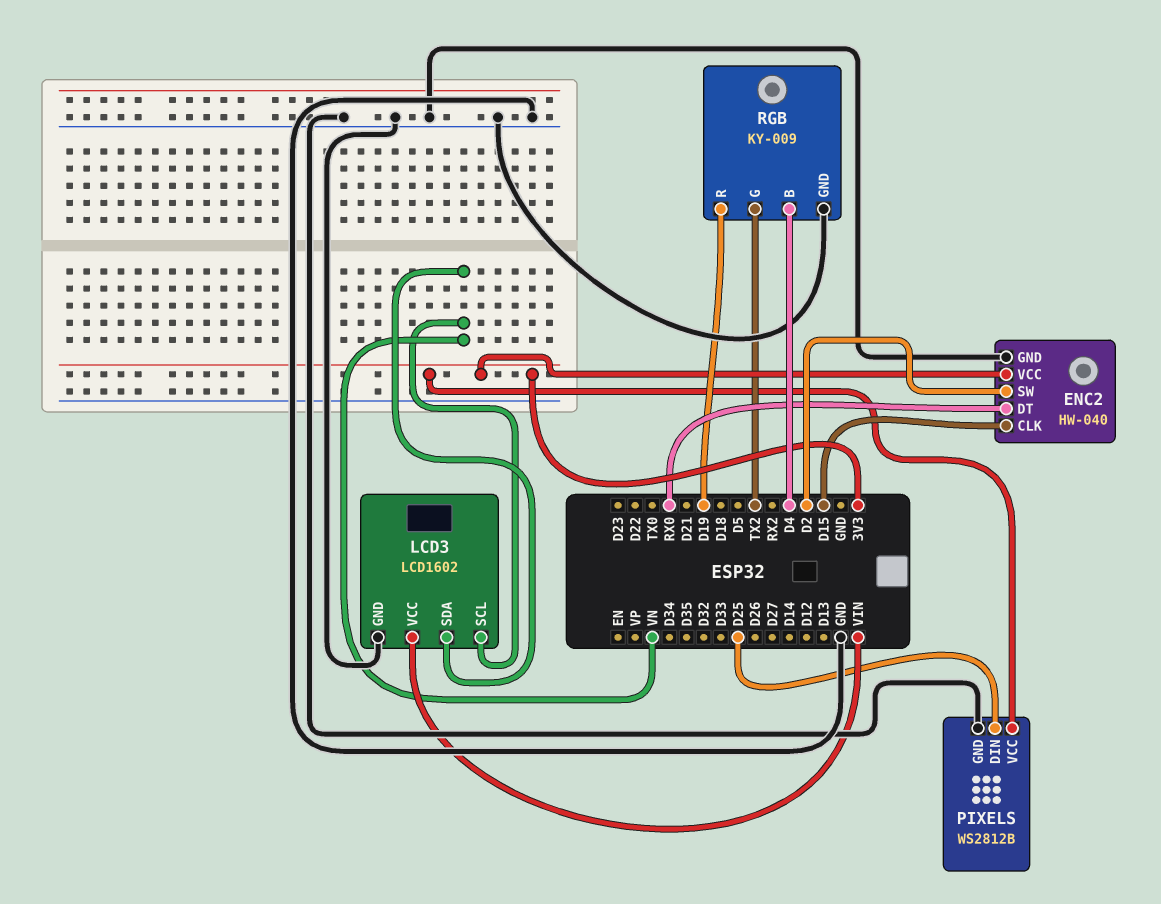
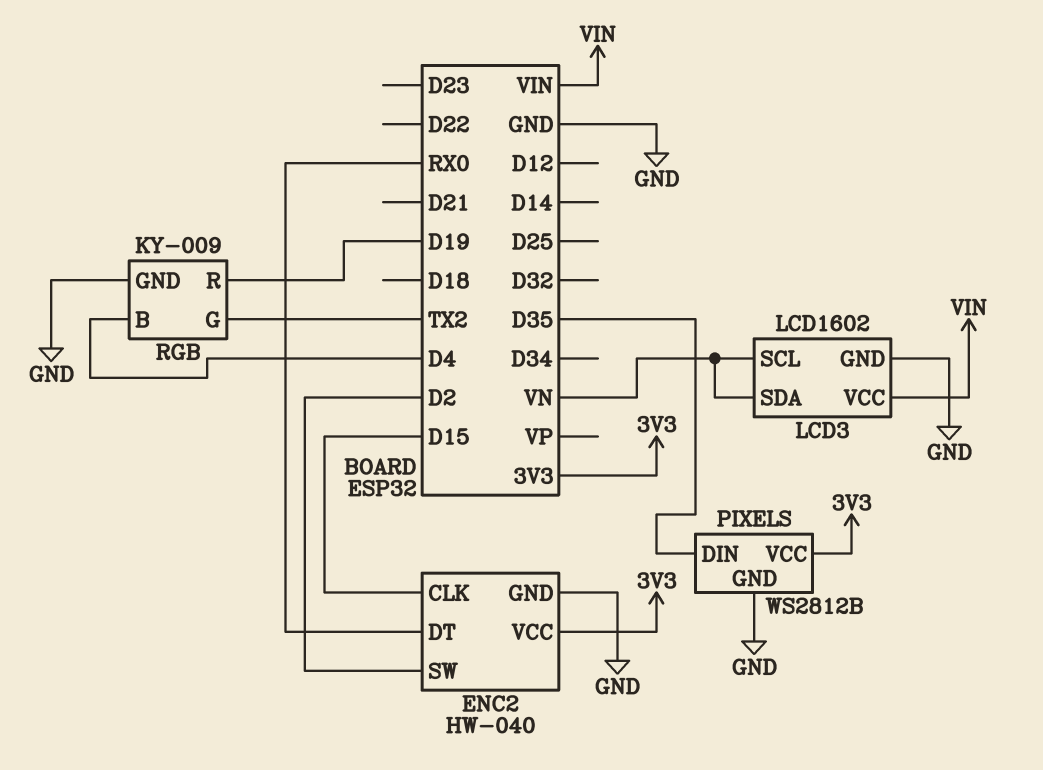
PIXELS pin DIN: D25 -> D35

